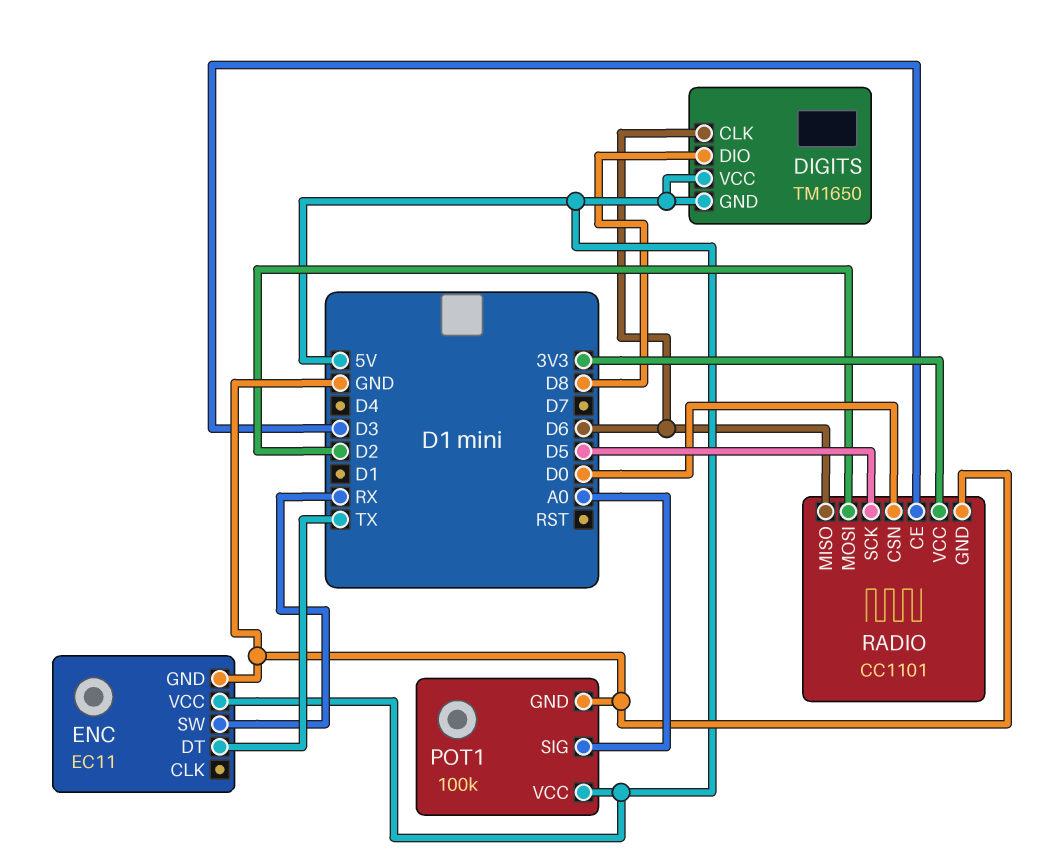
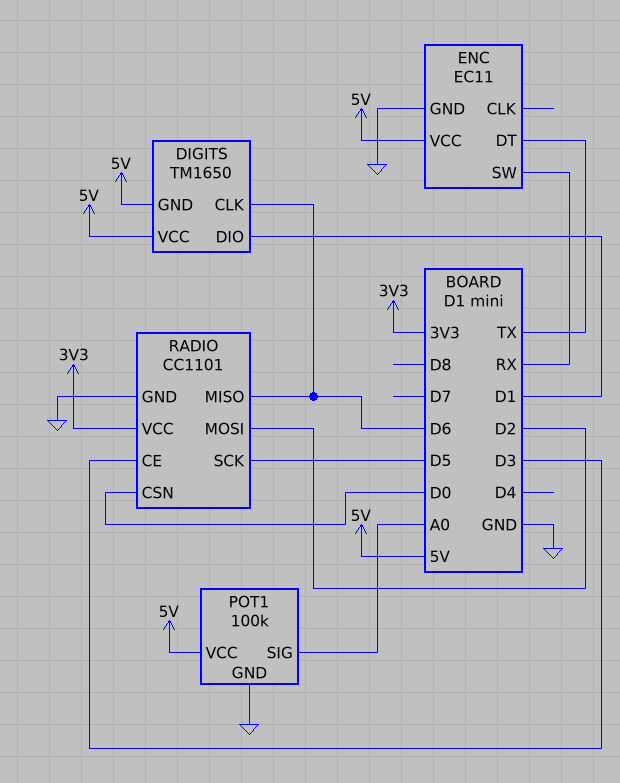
DIGITS pin DIO: D8 -> D1

